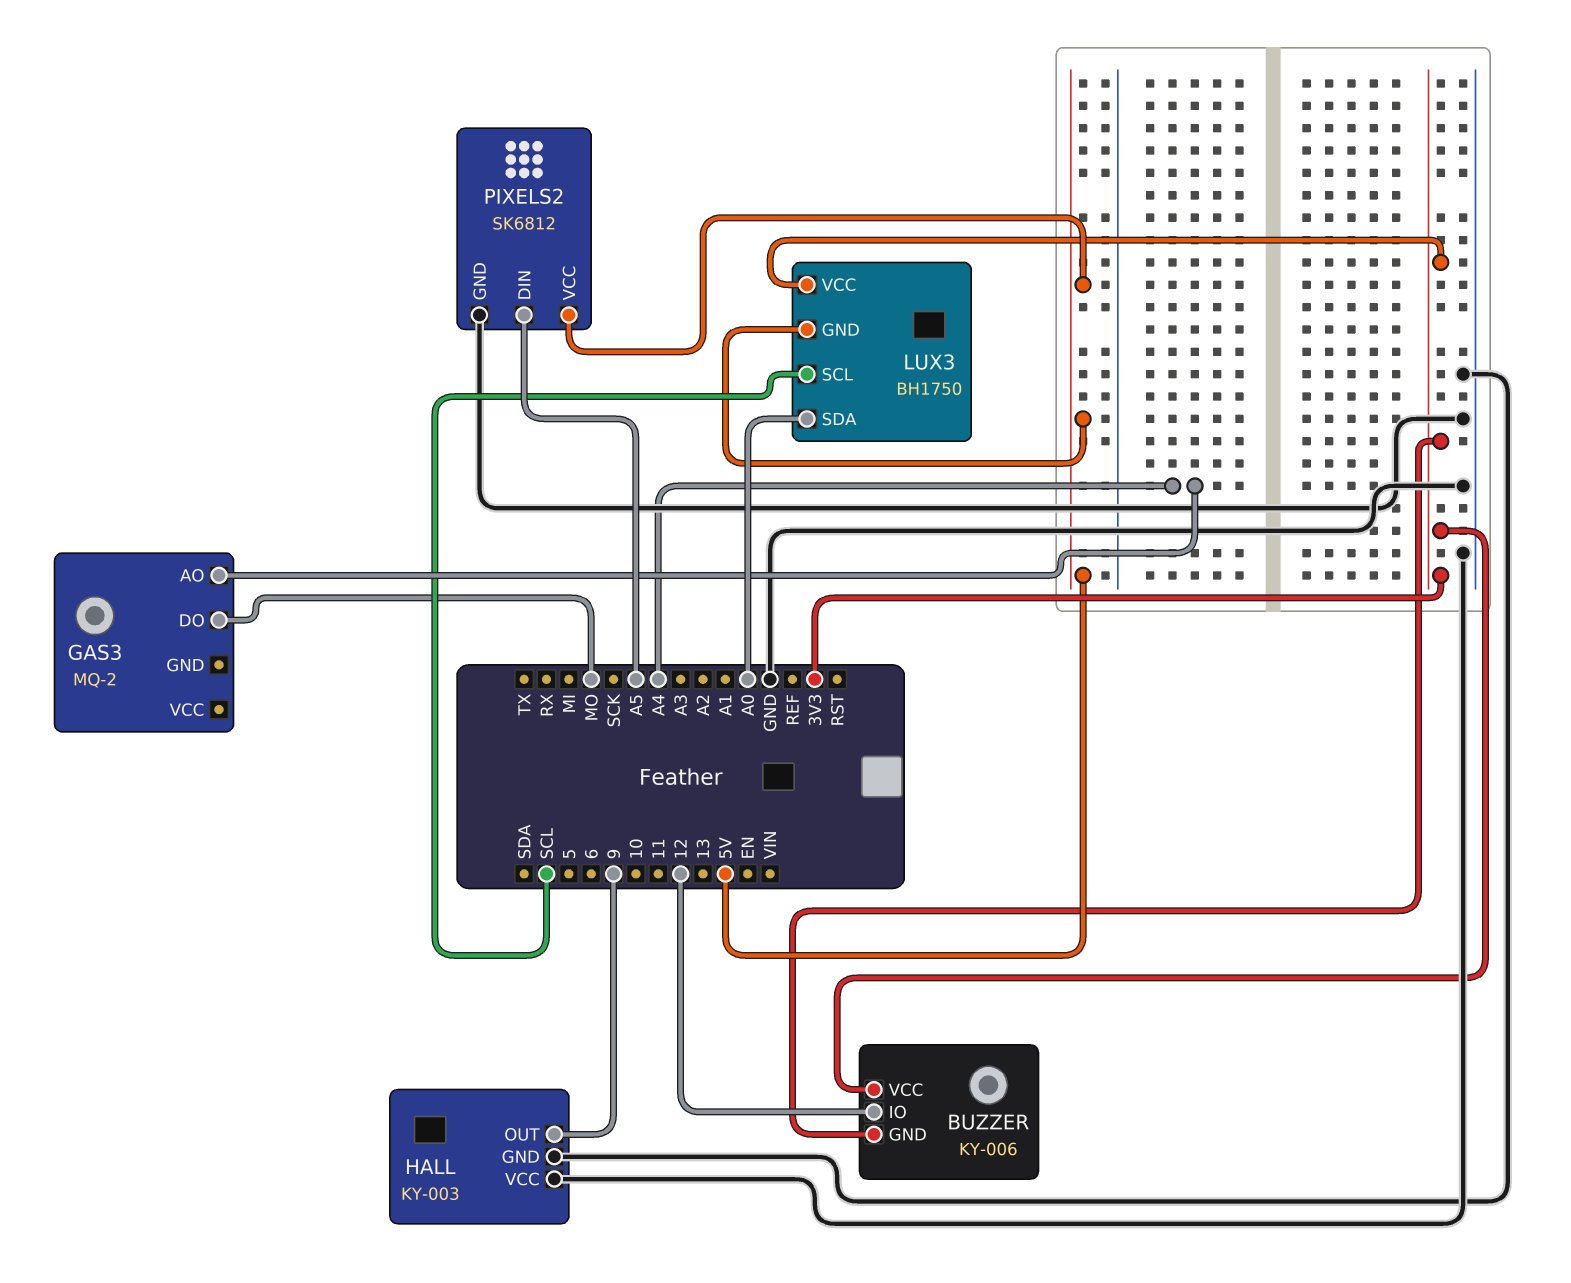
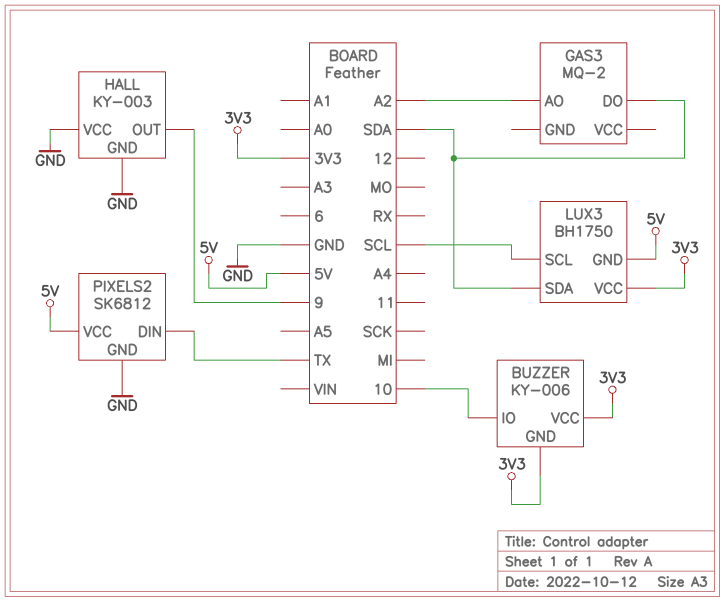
BUZZER pin IO: 12 -> 10
GAS3 pin AO: A4 -> A2
GAS3 pin DO: MO -> SDA
LUX3 pin SDA: A0 -> SDA
PIXELS2 pin DIN: A5 -> TX

